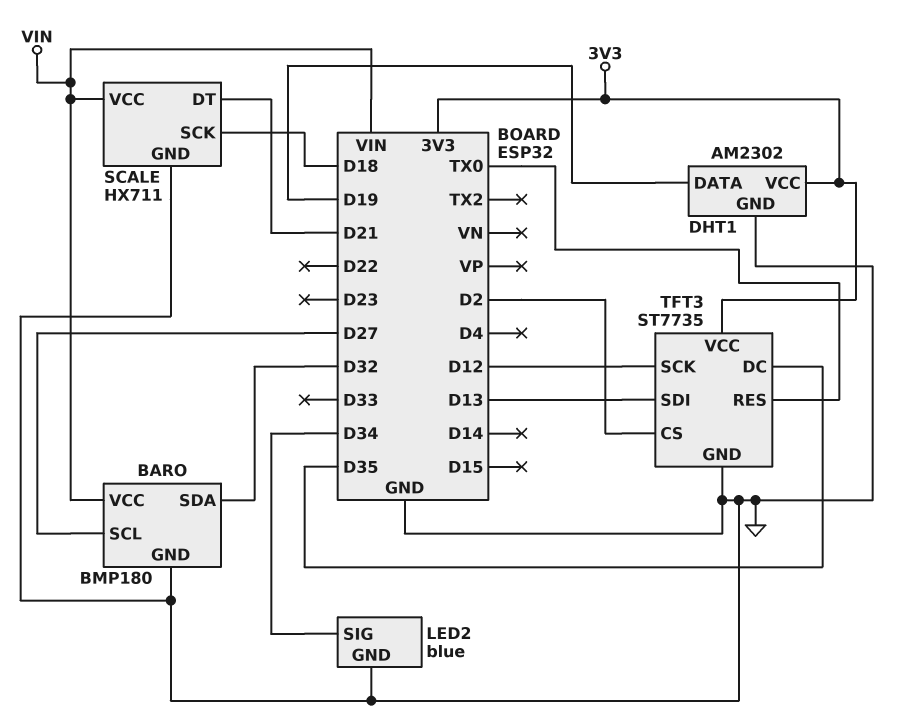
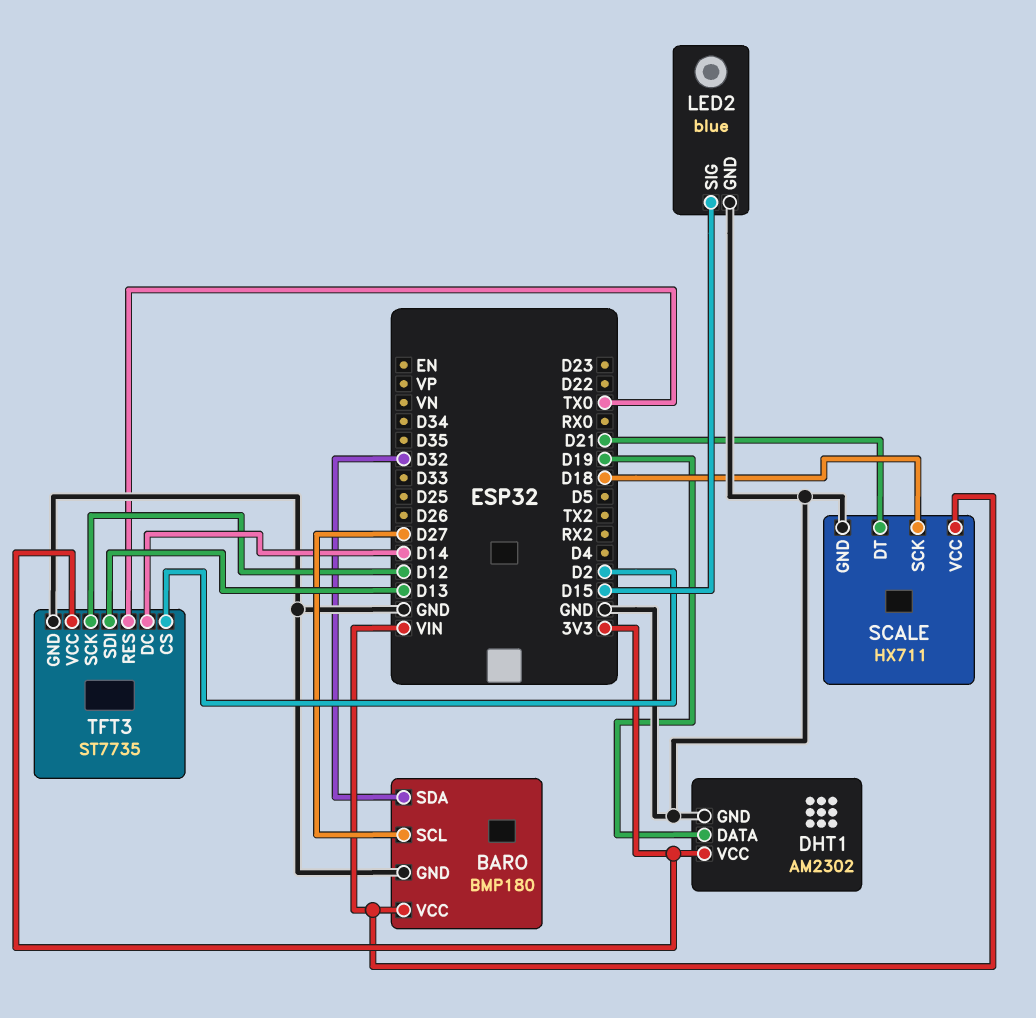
LED2 pin SIG: D34 -> D15
TFT3 pin DC: D35 -> D14

